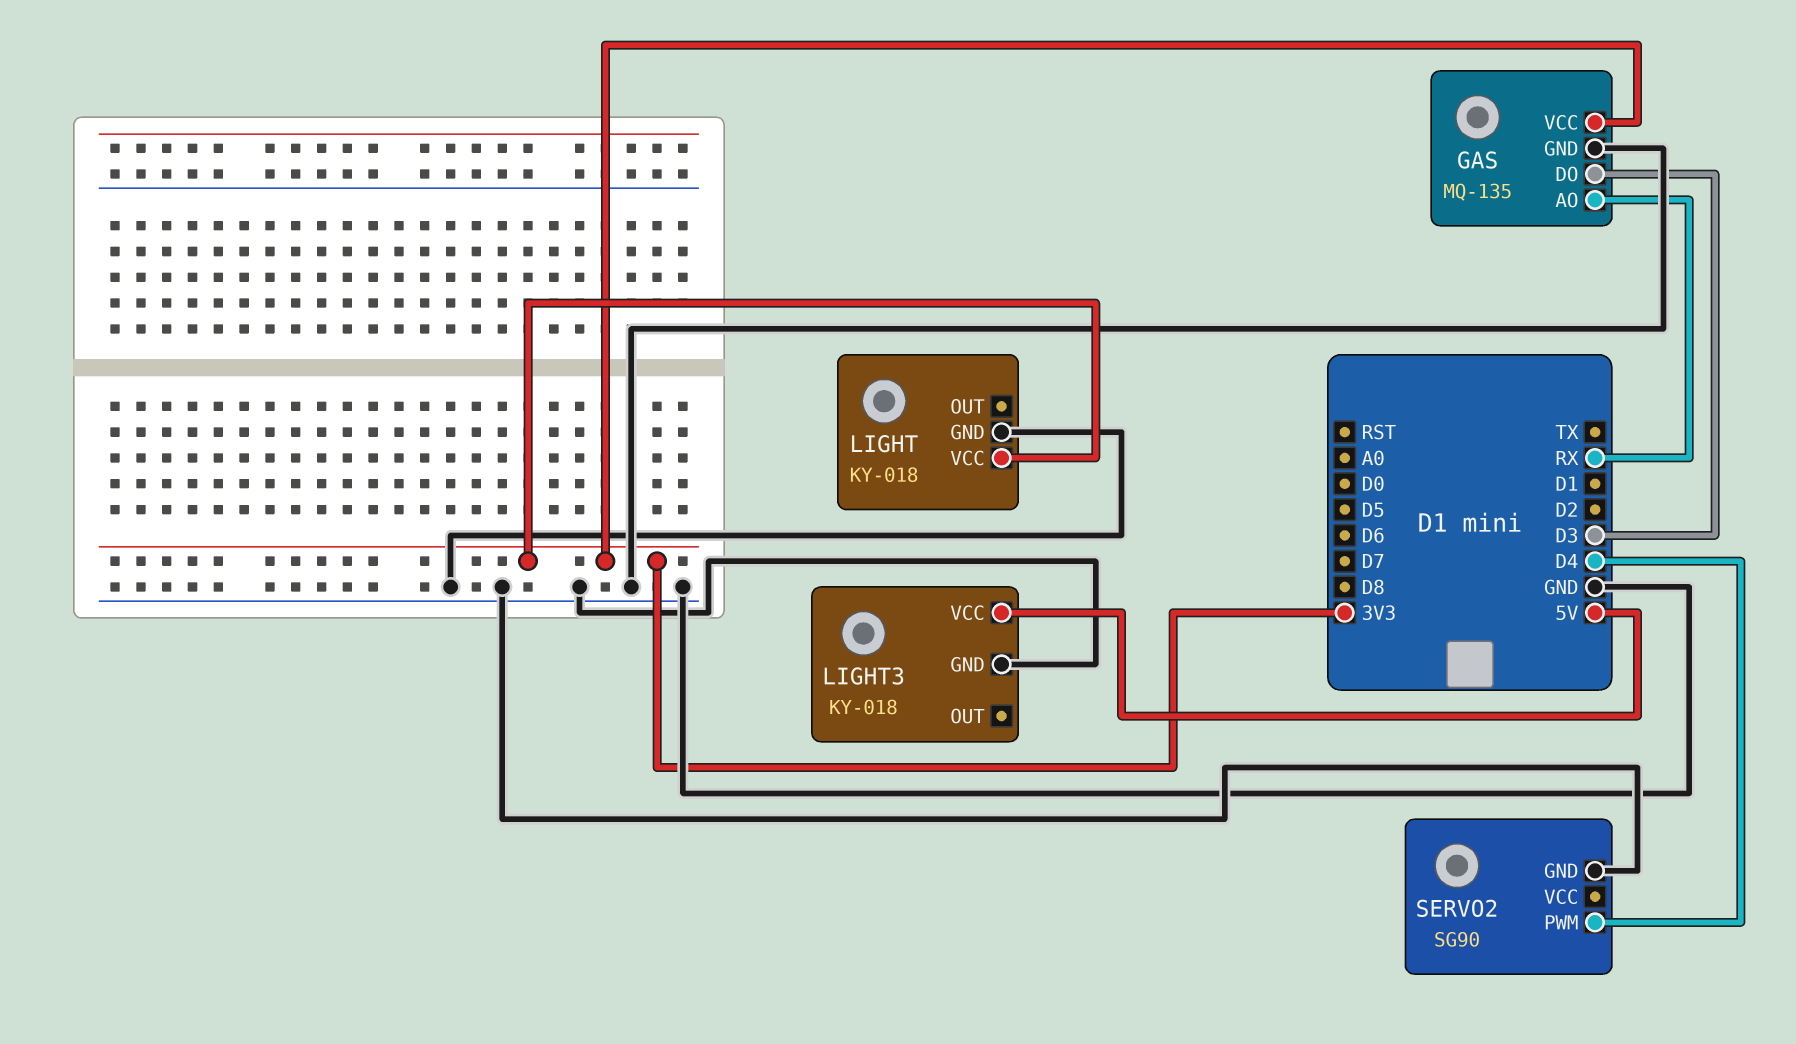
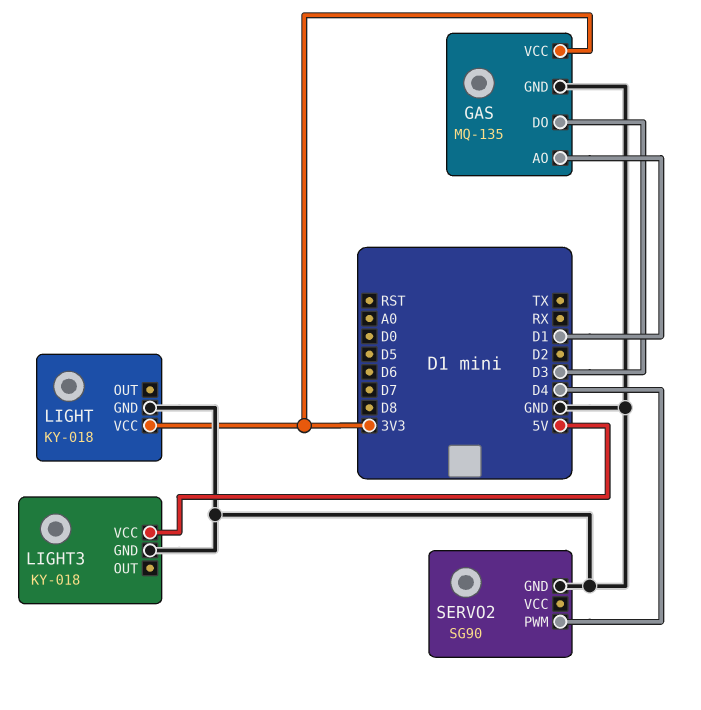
GAS pin AO: RX -> D1

